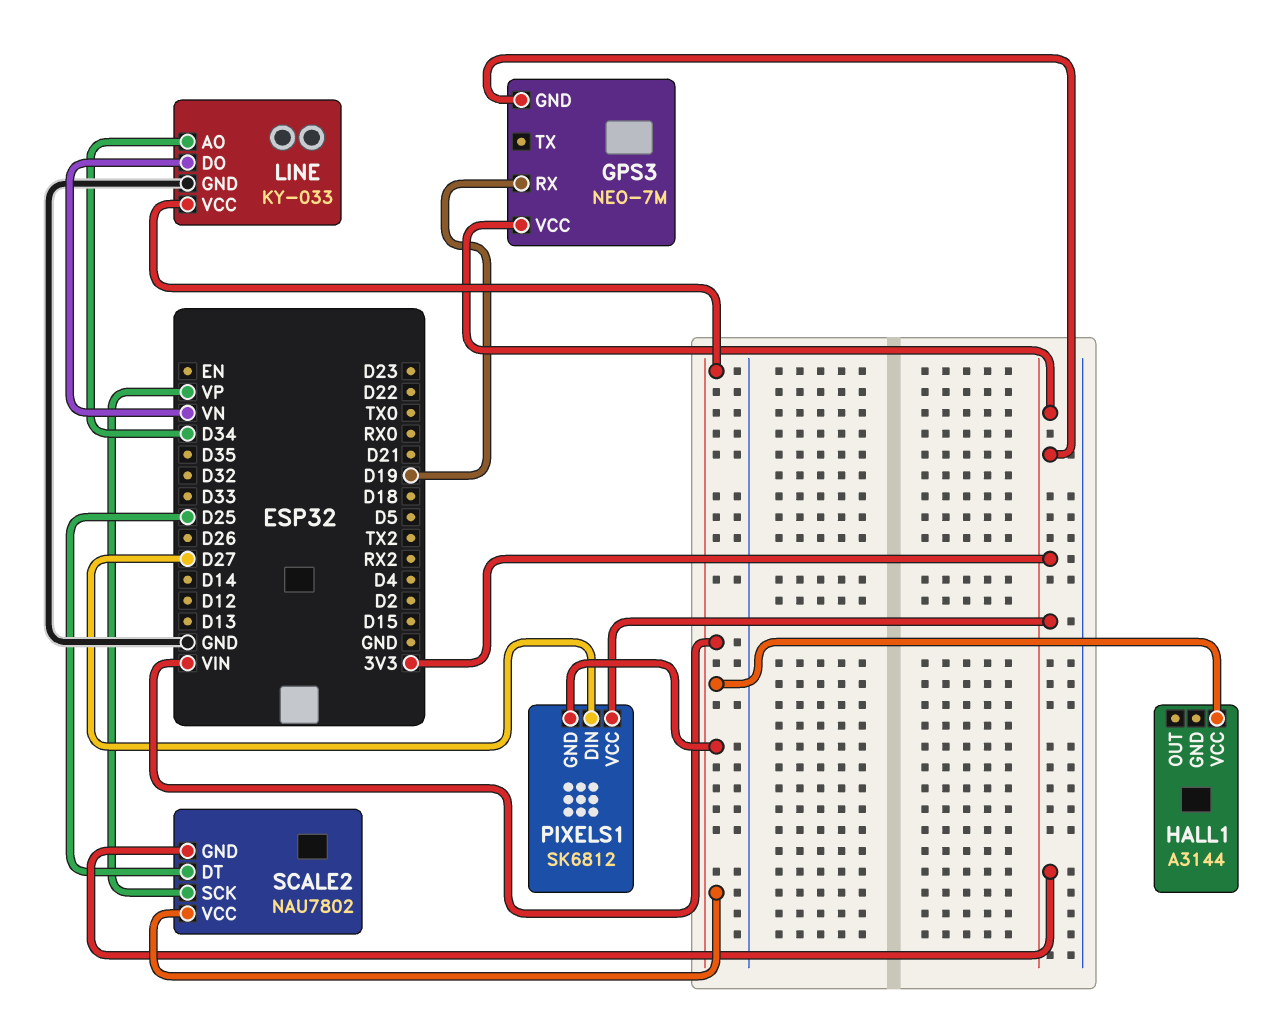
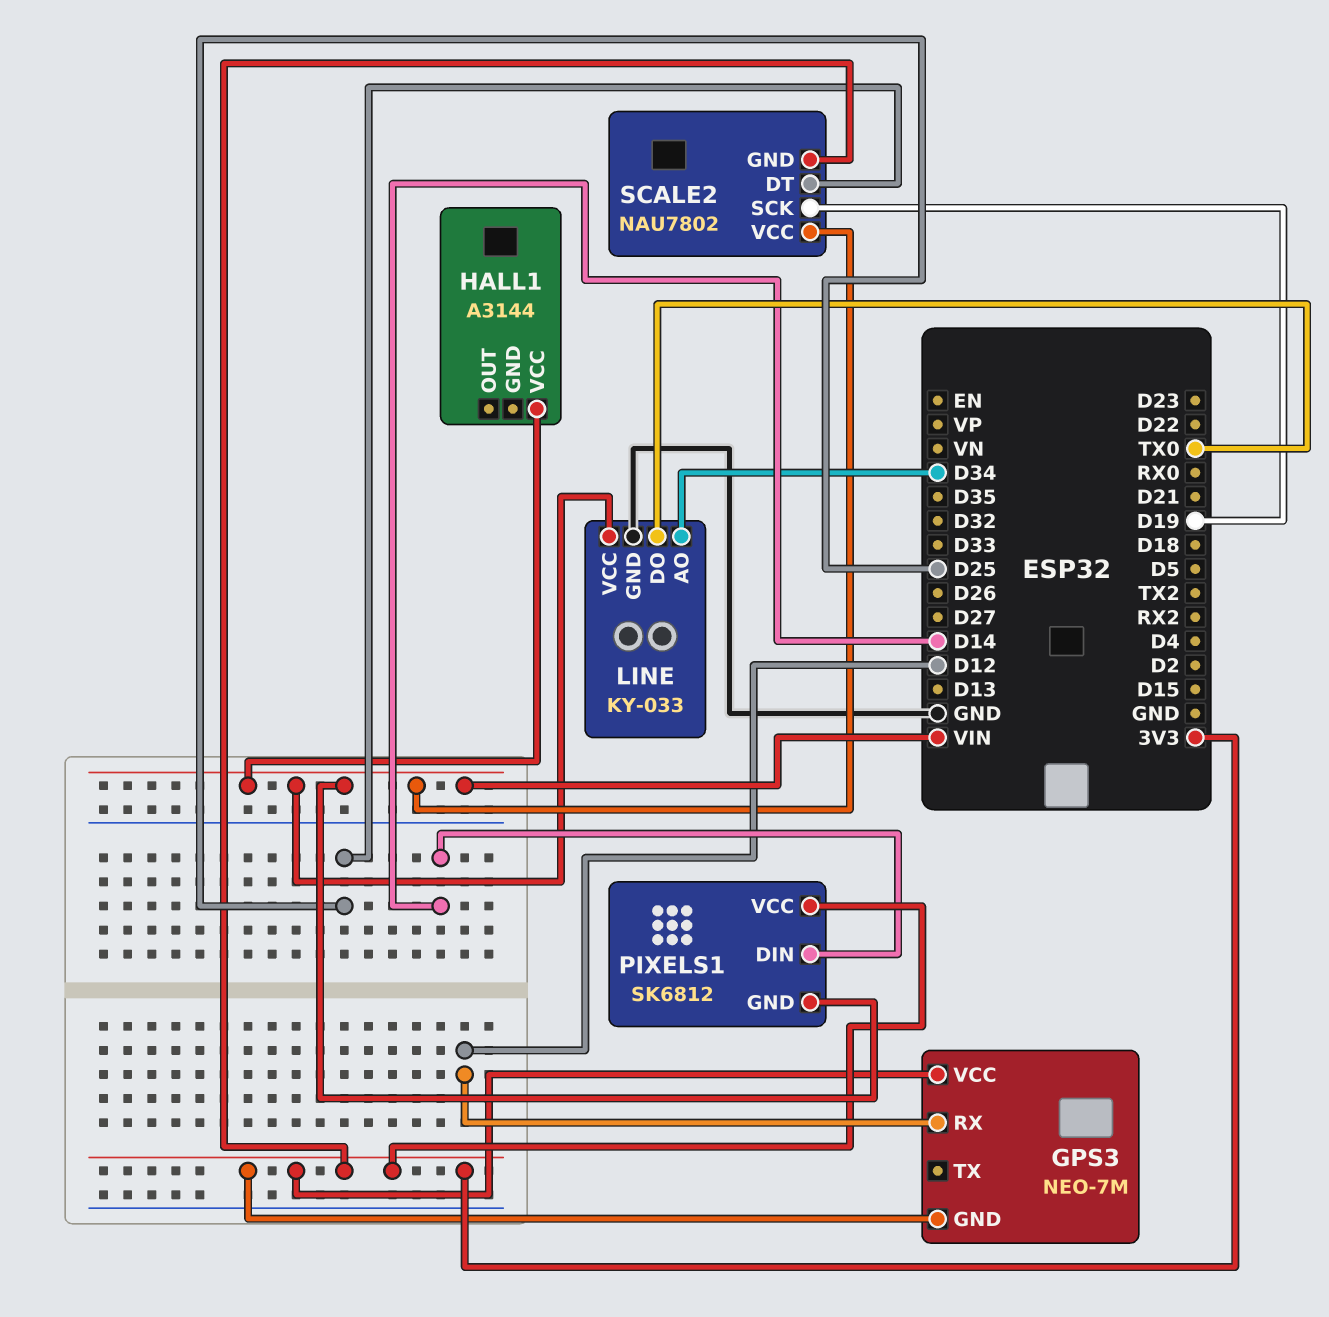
GPS3 pin RX: D19 -> D12
LINE pin DO: VN -> TX0
PIXELS1 pin DIN: D27 -> D14
SCALE2 pin SCK: VP -> D19

